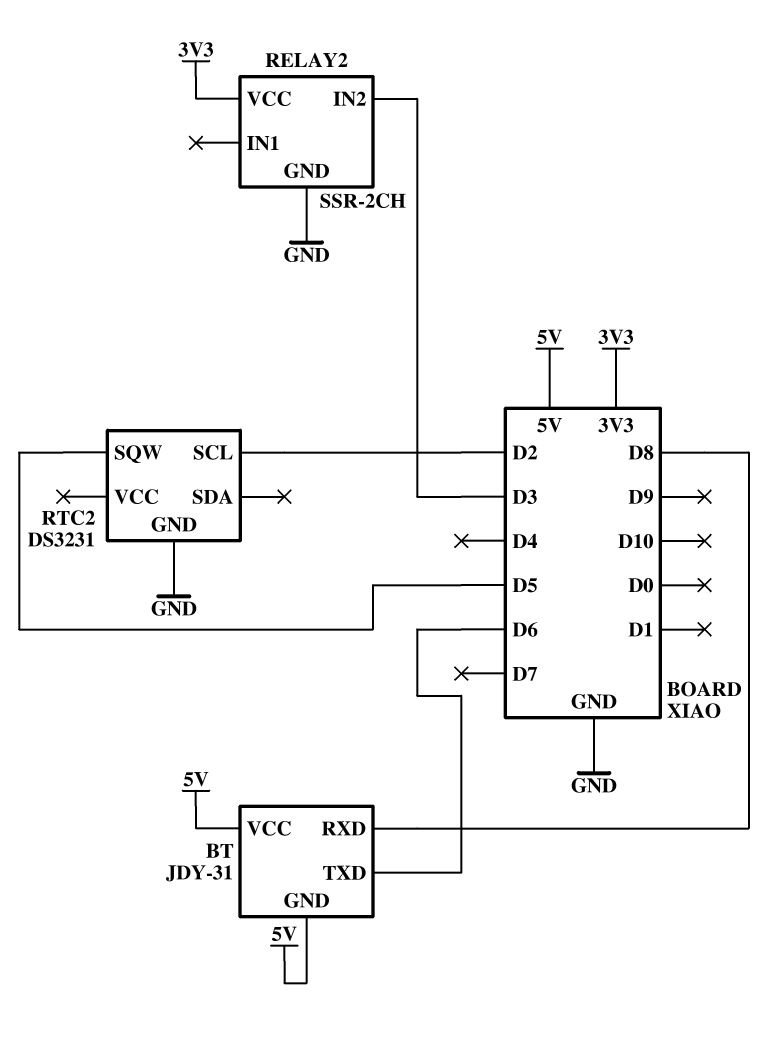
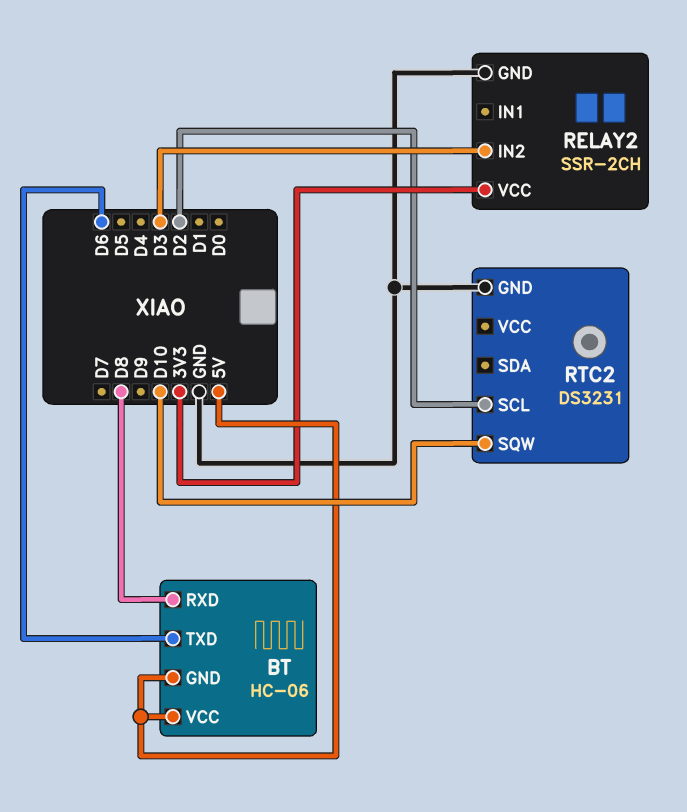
BT: JDY-31 -> HC-06
RTC2 pin SQW: D5 -> D10

